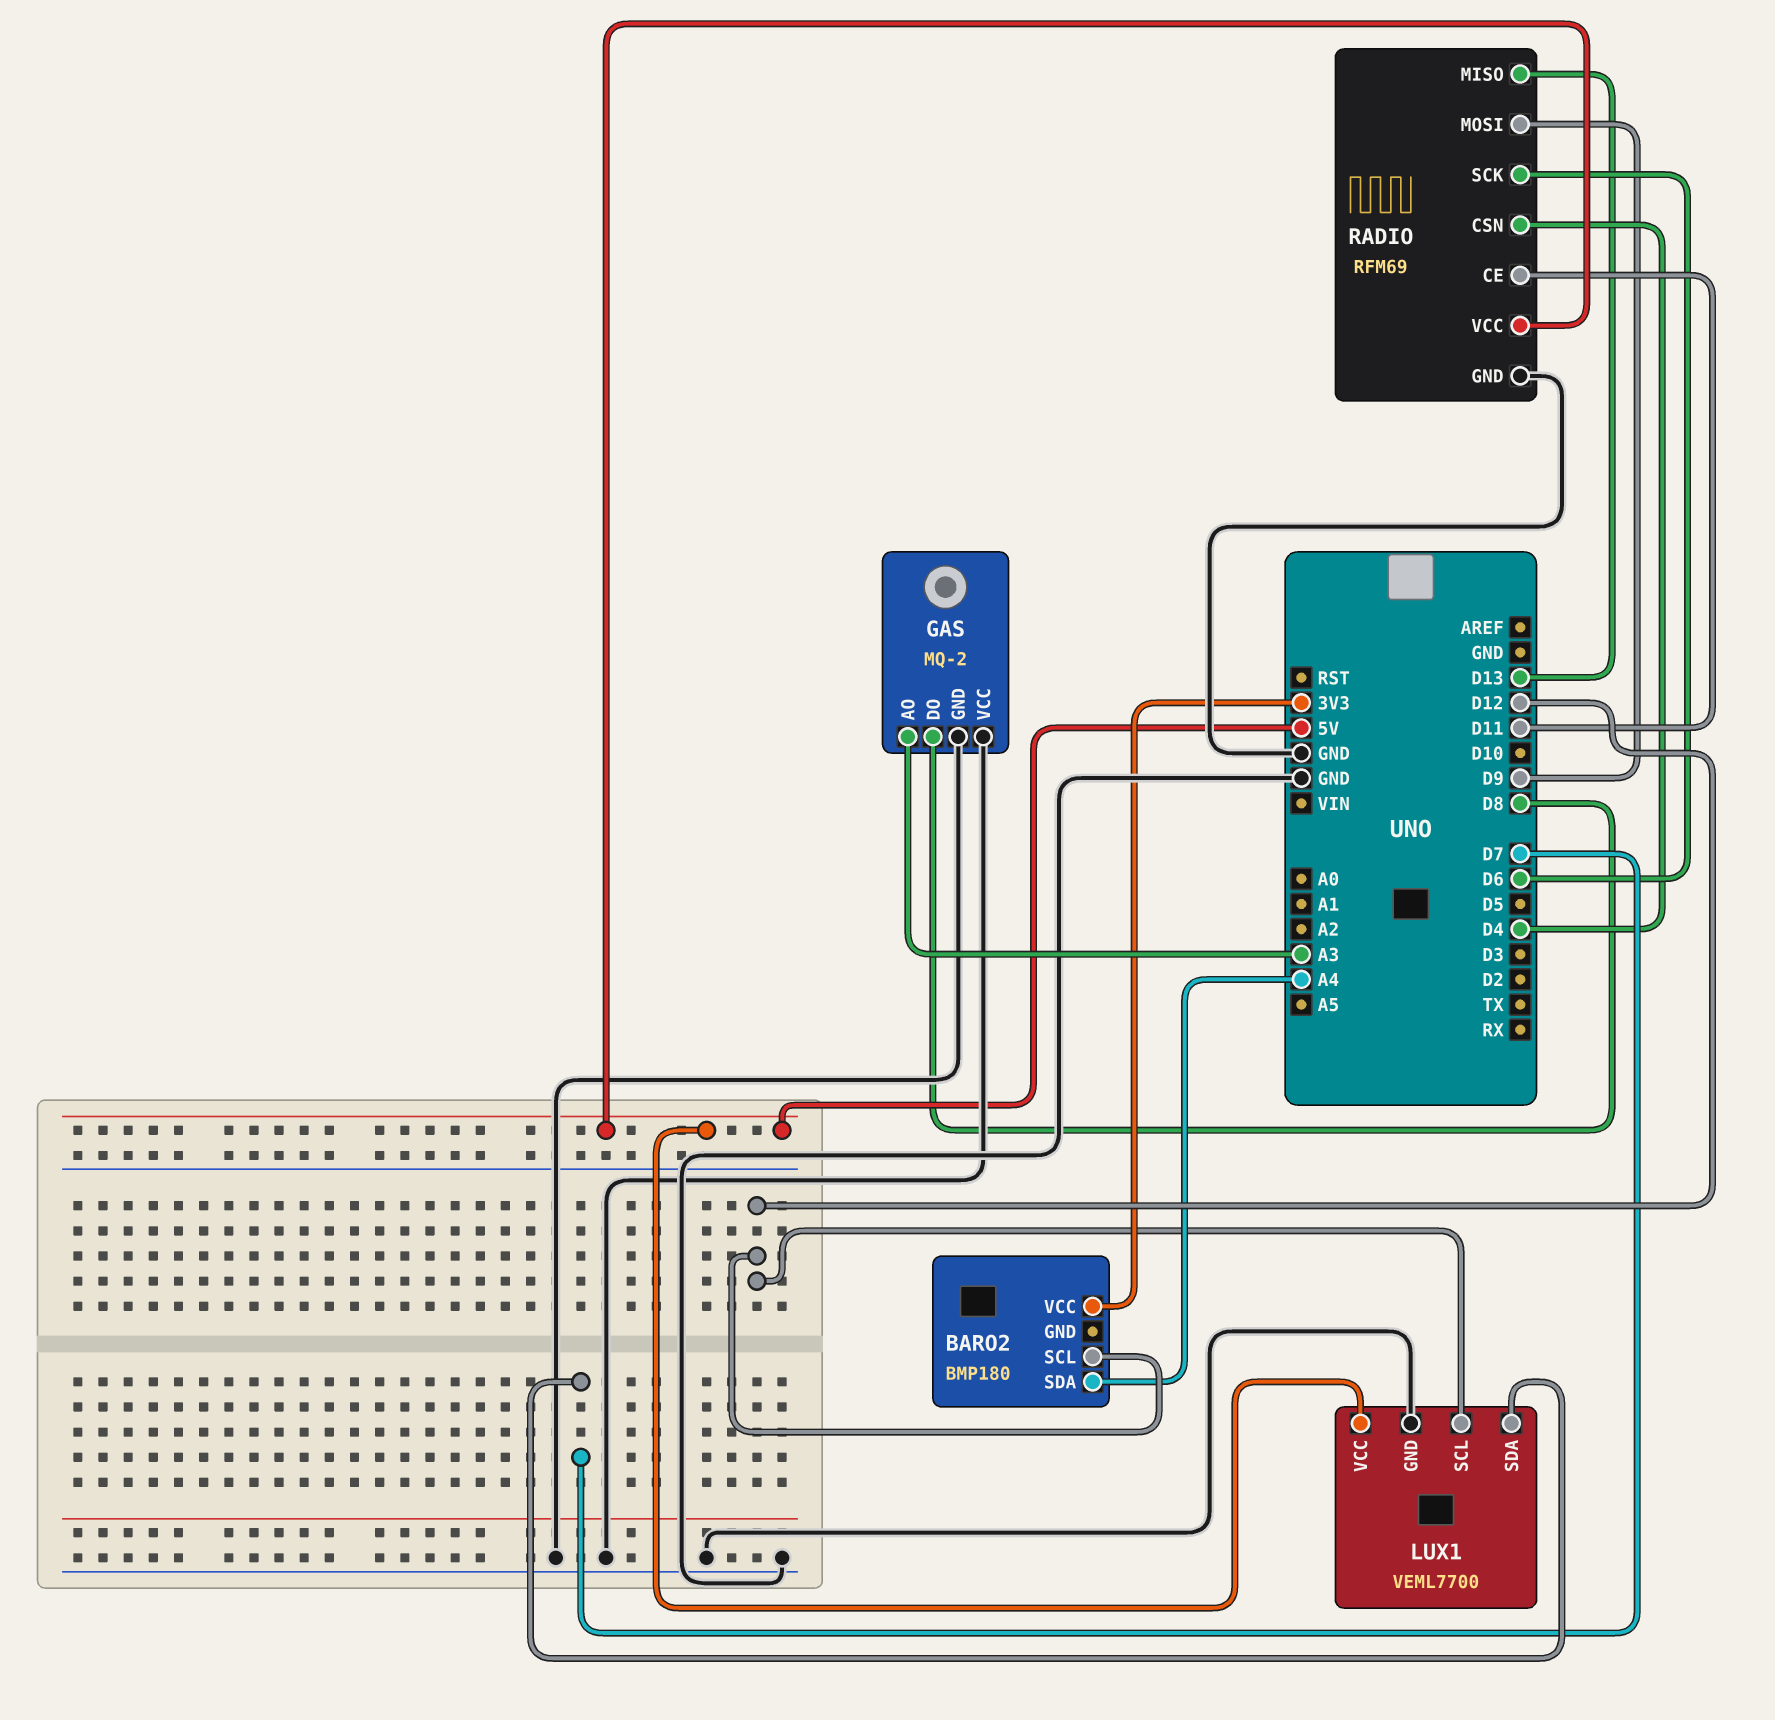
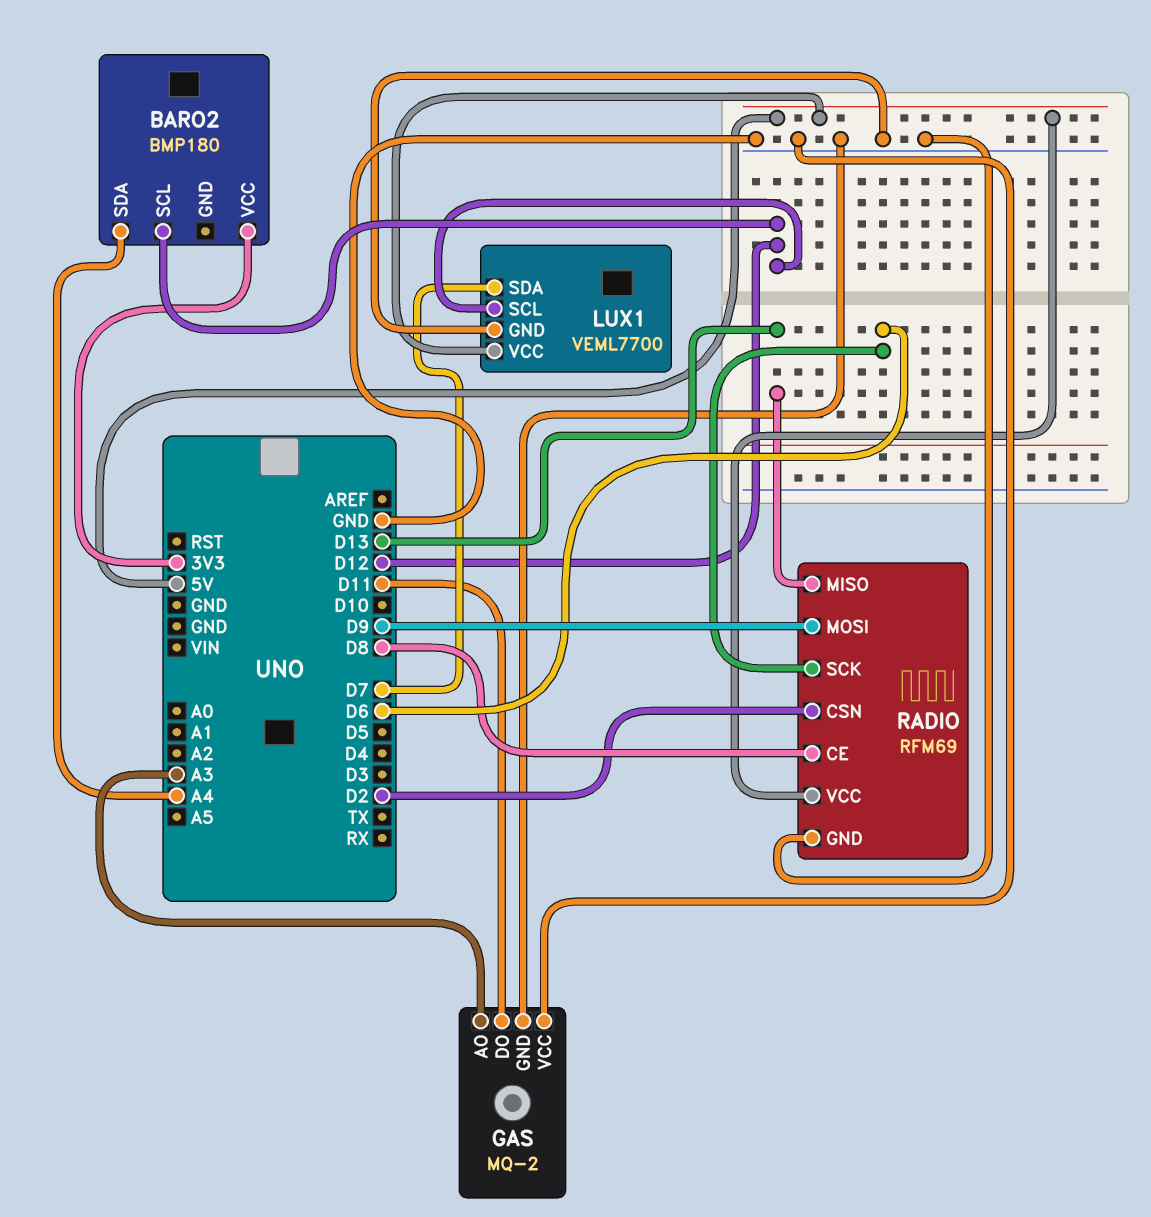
GAS pin DO: D8 -> D11
RADIO pin CE: D11 -> D8
RADIO pin CSN: D4 -> D2

